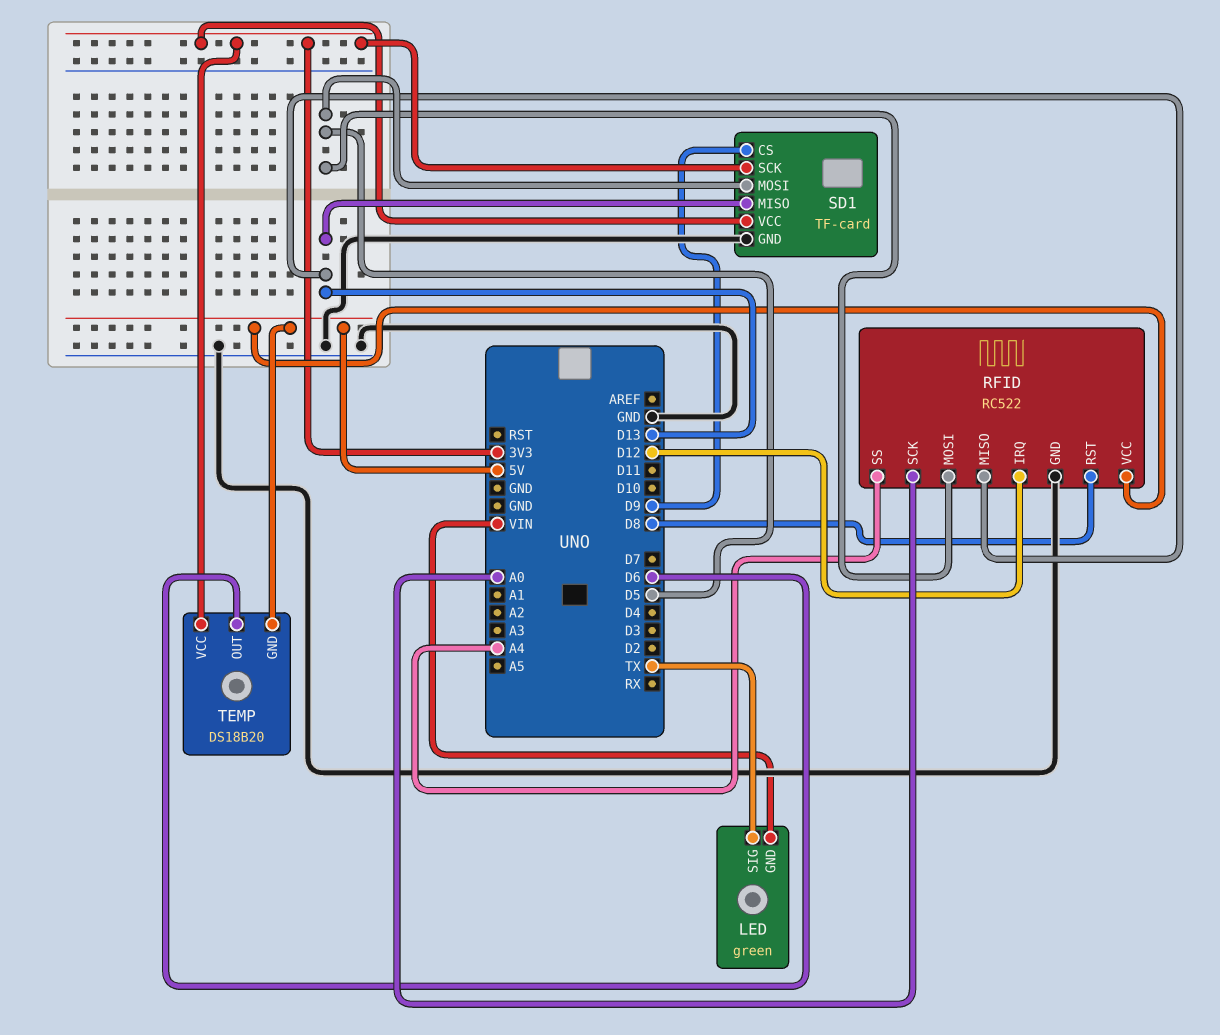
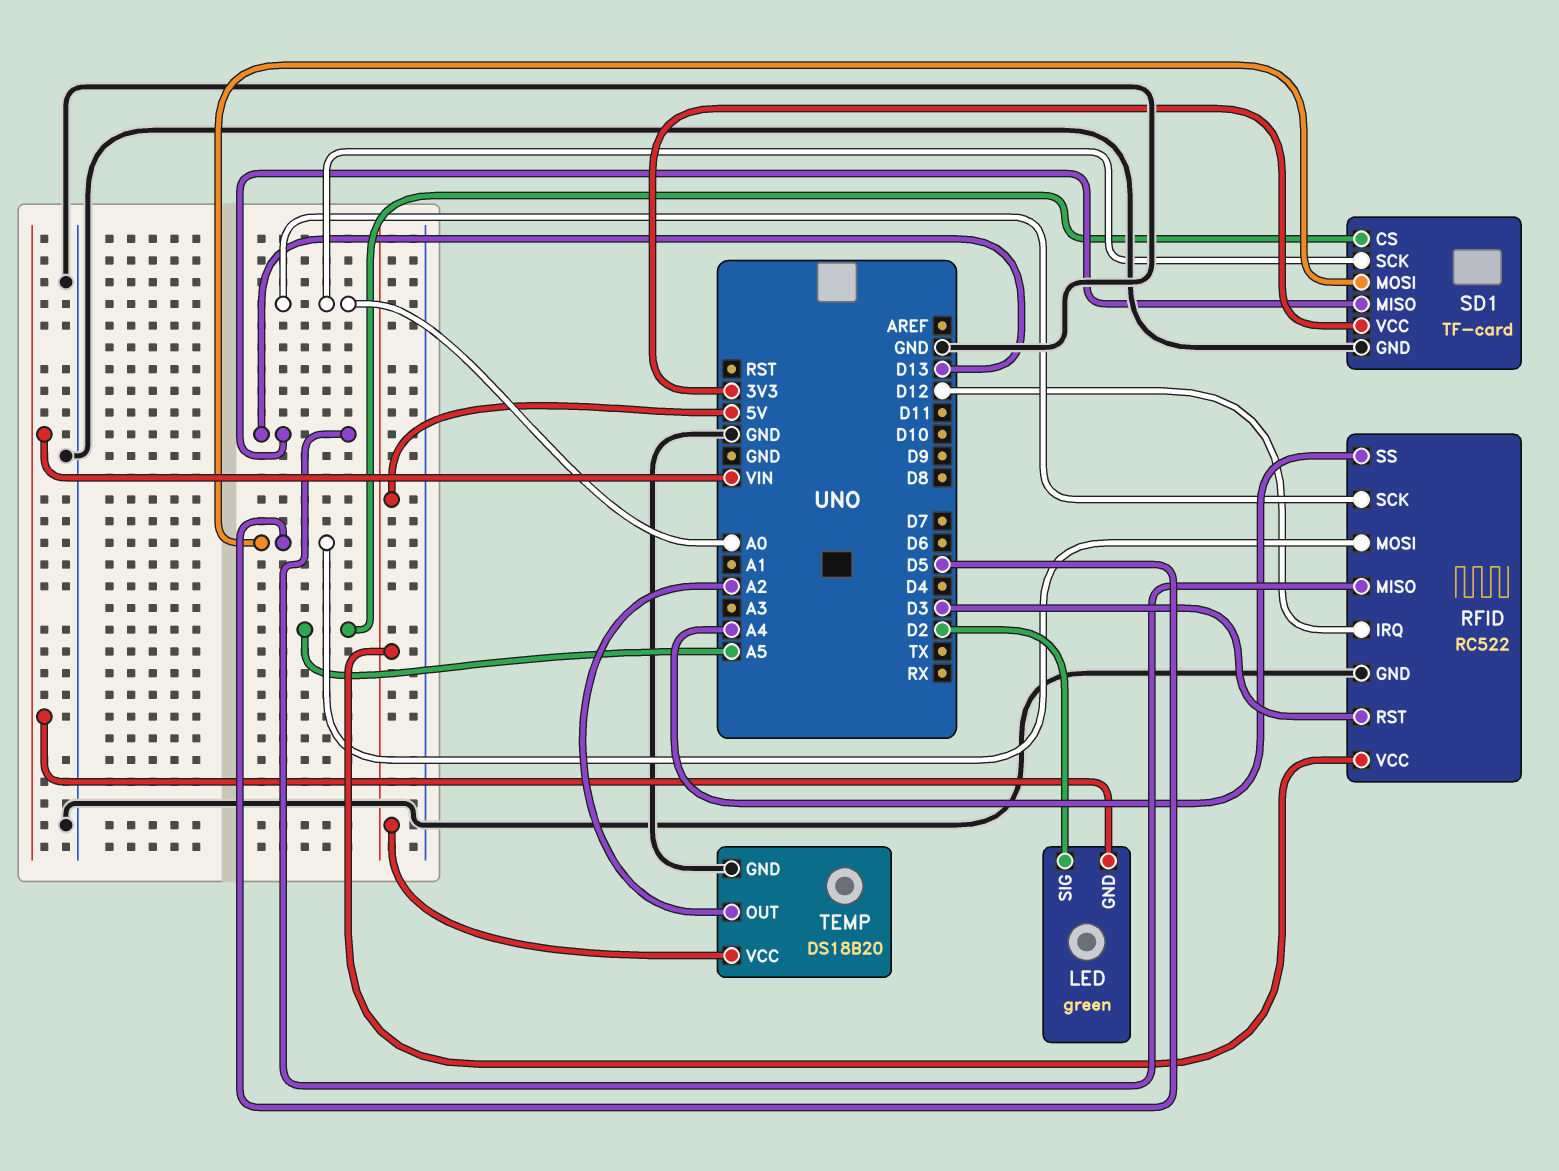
LED pin SIG: TX -> D2
RFID pin RST: D8 -> D3
SD1 pin CS: D9 -> A5
SD1 pin SCK: 3V3 -> A0
TEMP pin GND: 5V -> GND
TEMP pin OUT: D6 -> A2
TEMP pin VCC: 3V3 -> 5V

